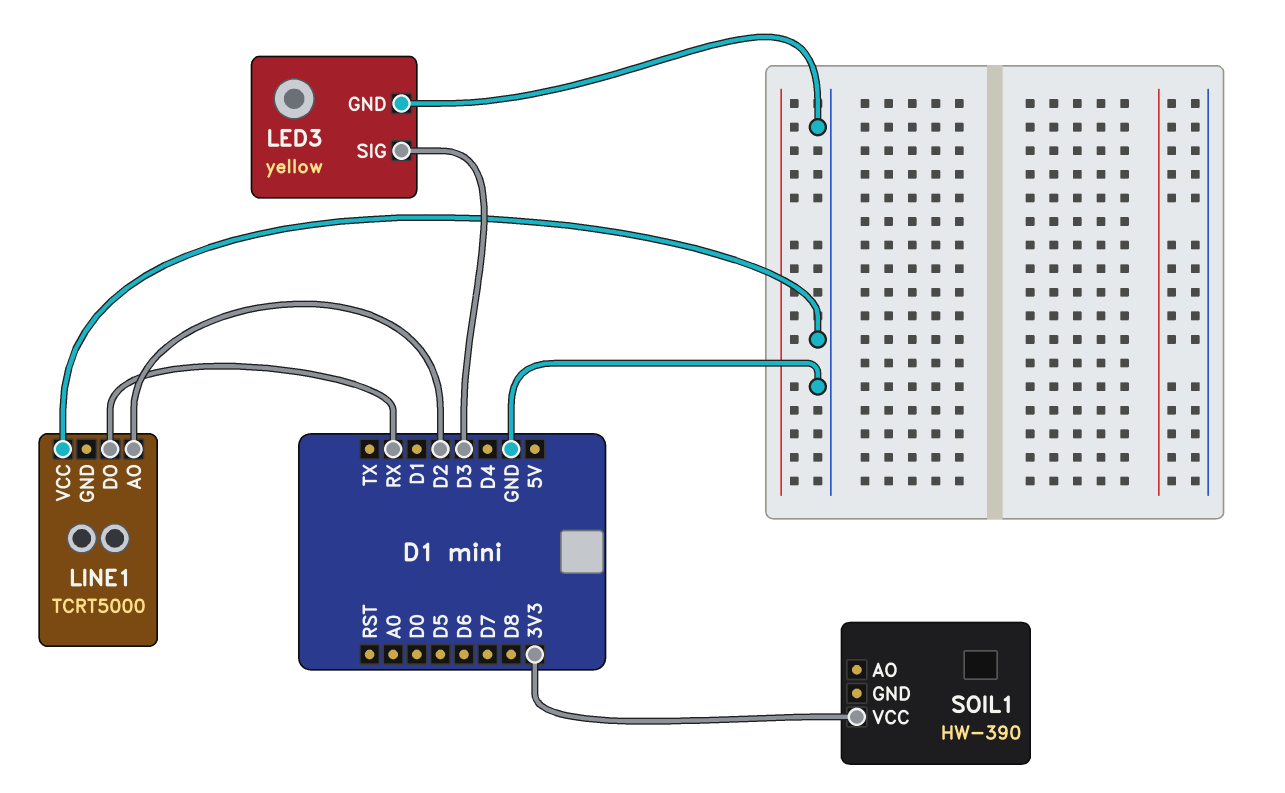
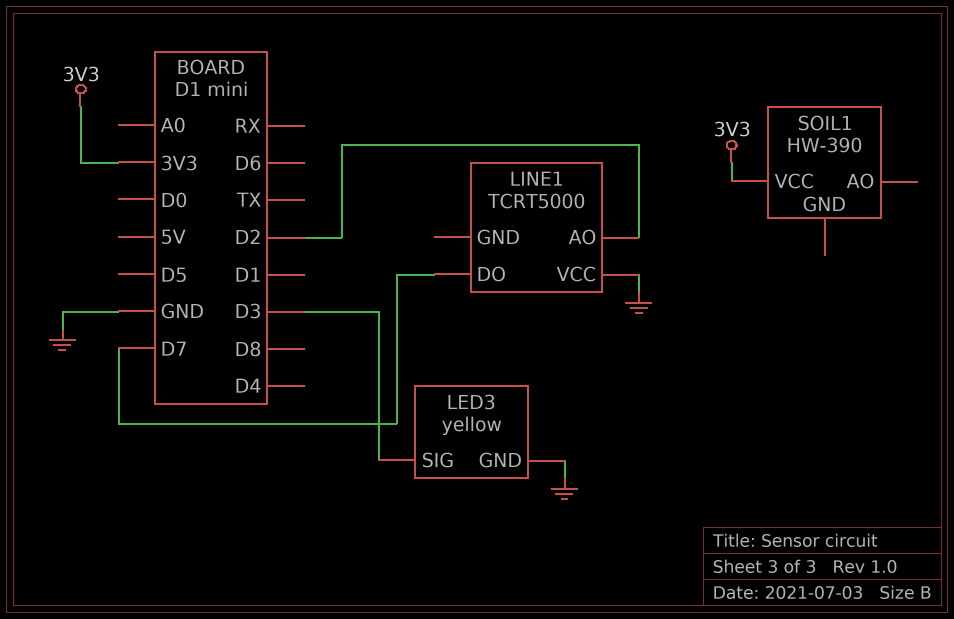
LINE1 pin DO: RX -> D7

